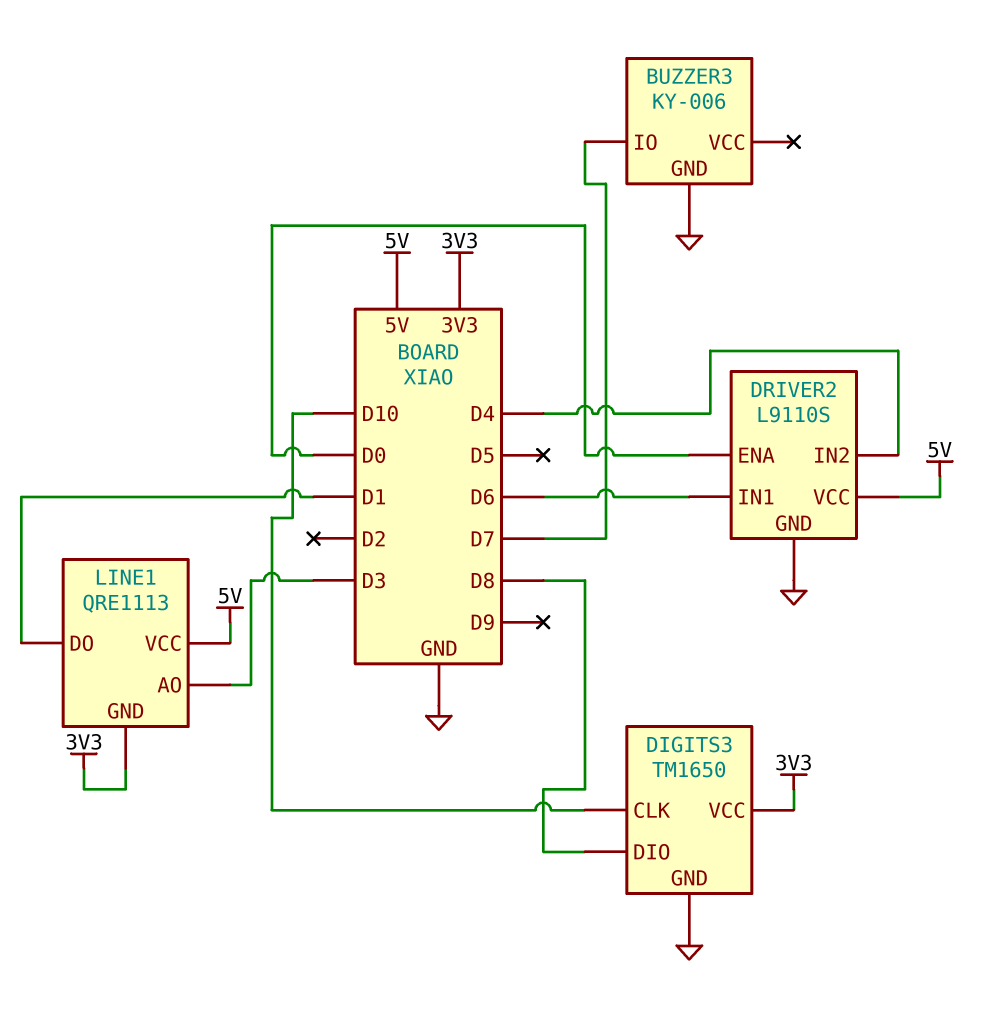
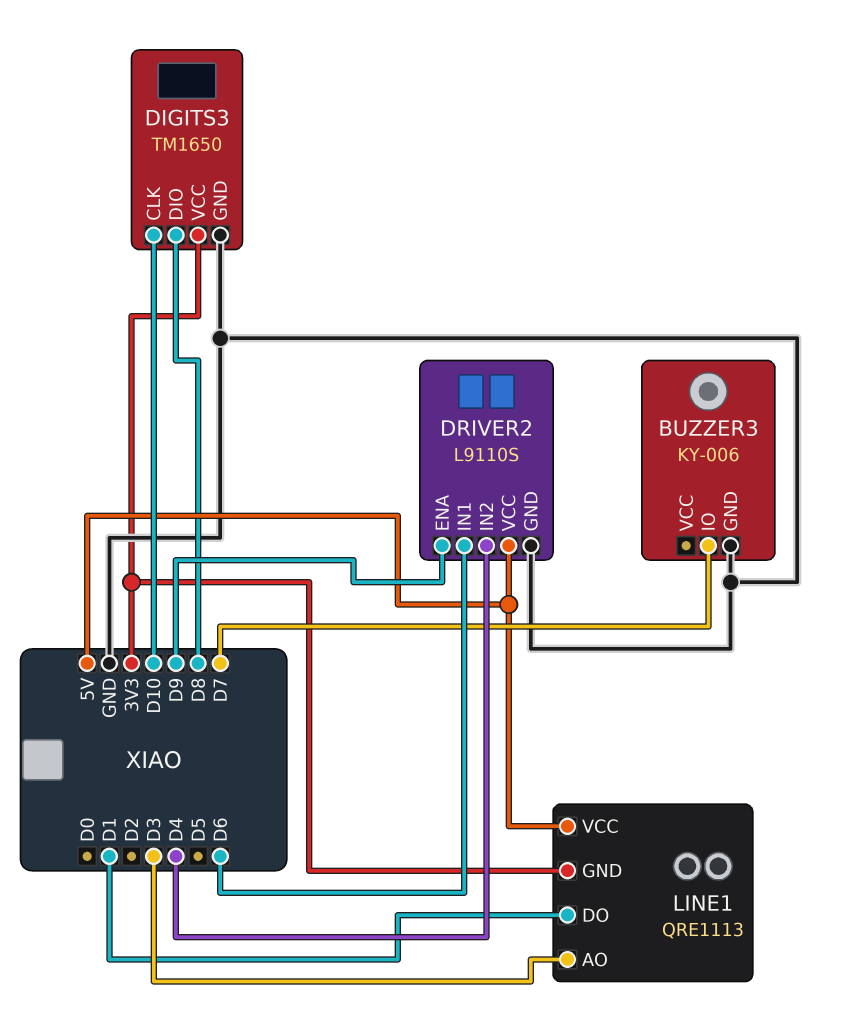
DRIVER2 pin ENA: D0 -> D9

